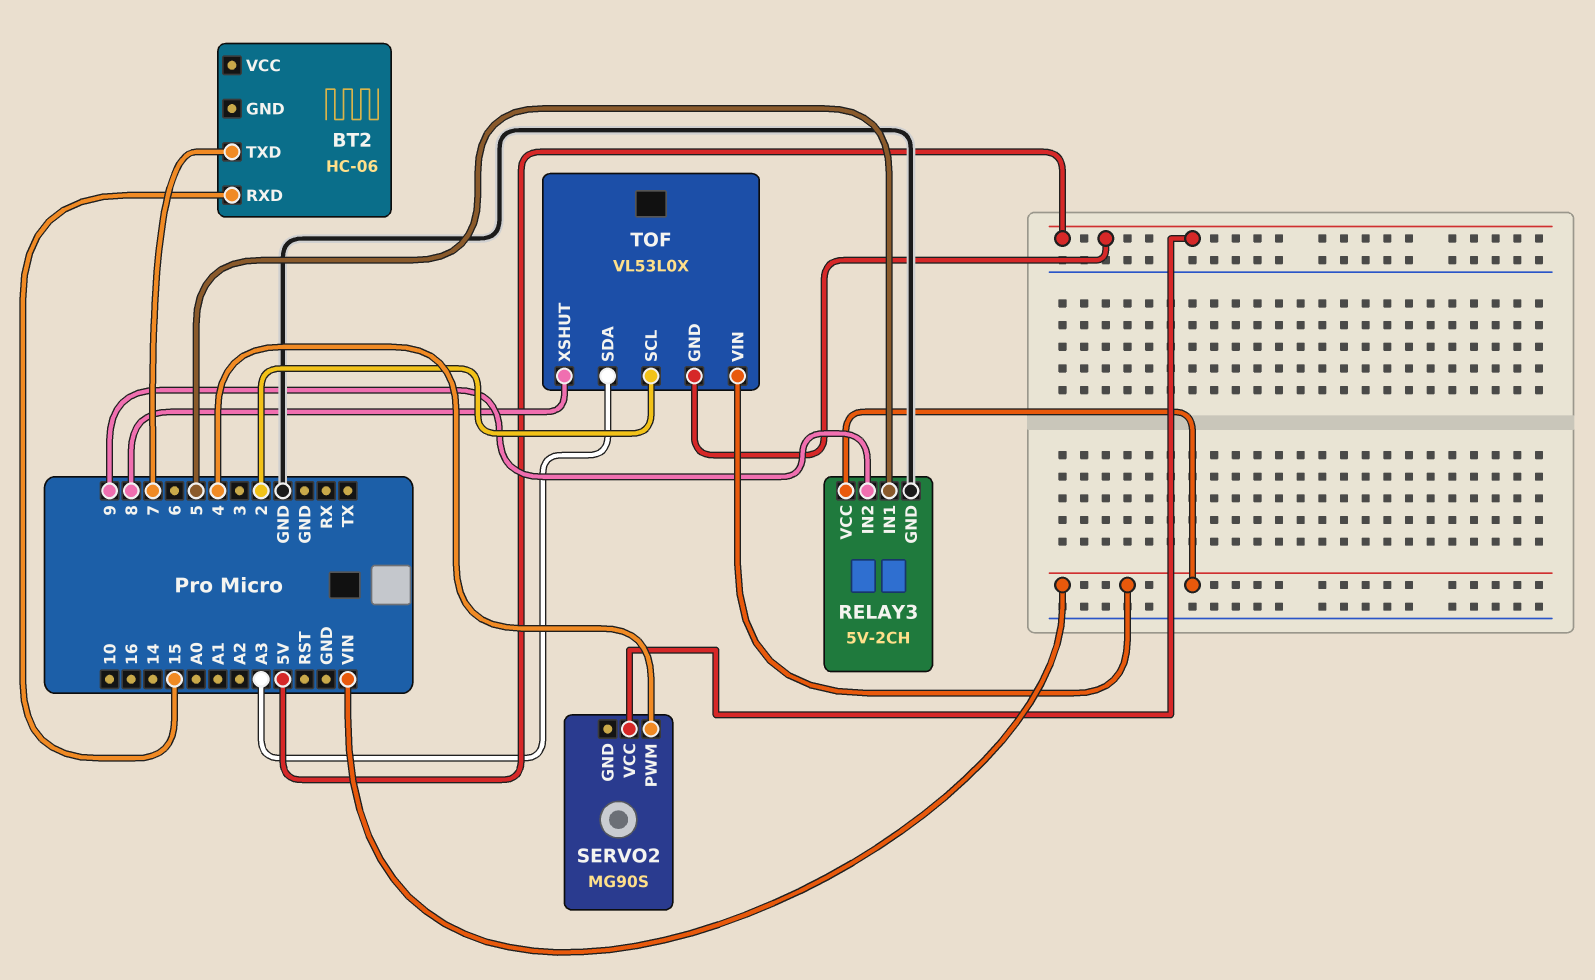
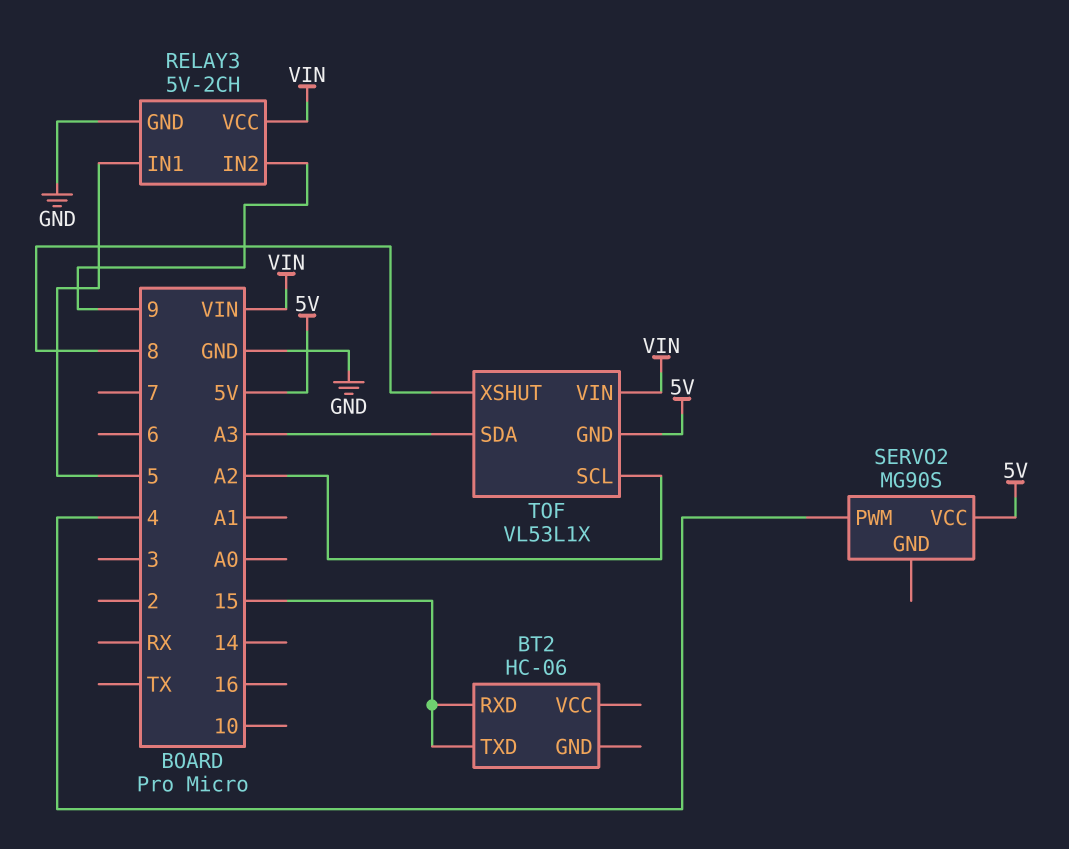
BT2 pin TXD: 7 -> 15
TOF: VL53L0X -> VL53L1X
TOF pin SCL: 2 -> A2

